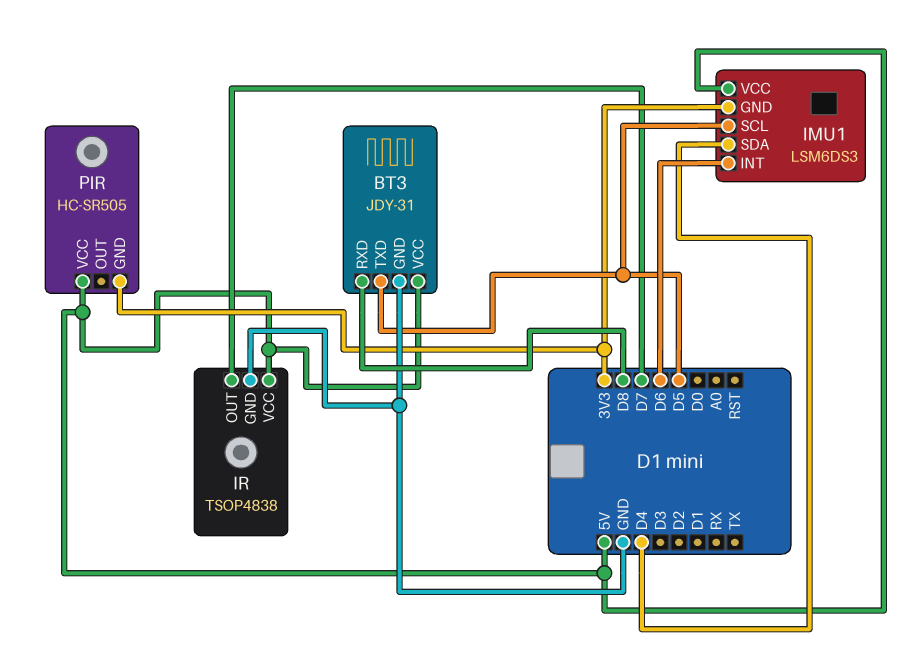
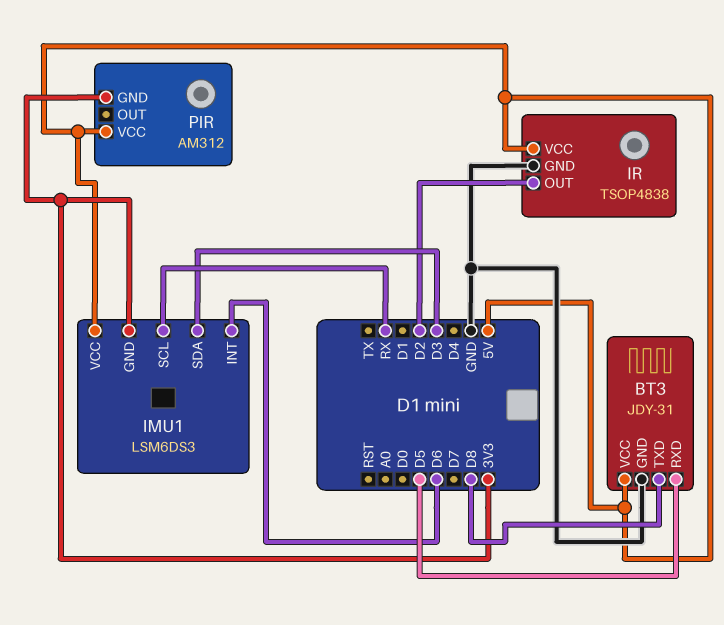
BT3 pin RXD: D8 -> D5
BT3 pin TXD: D5 -> D8
IMU1 pin SCL: D5 -> RX
IMU1 pin SDA: D4 -> D3
IR pin OUT: D7 -> D2
PIR: HC-SR505 -> AM312

